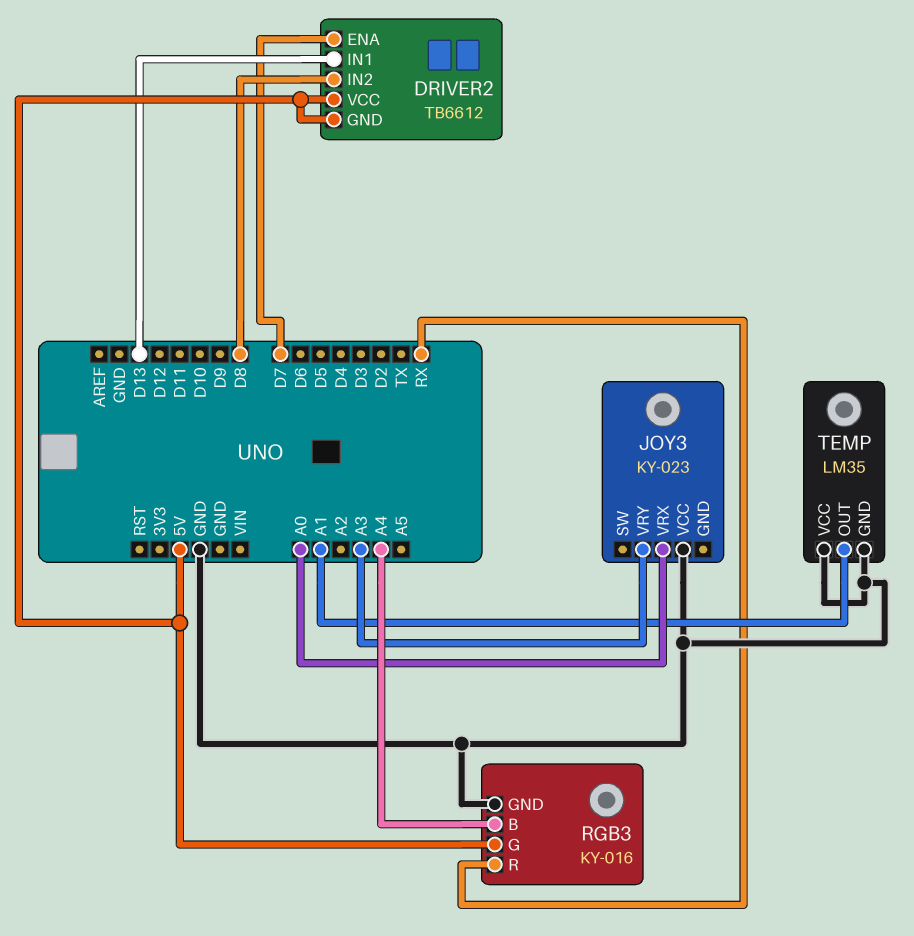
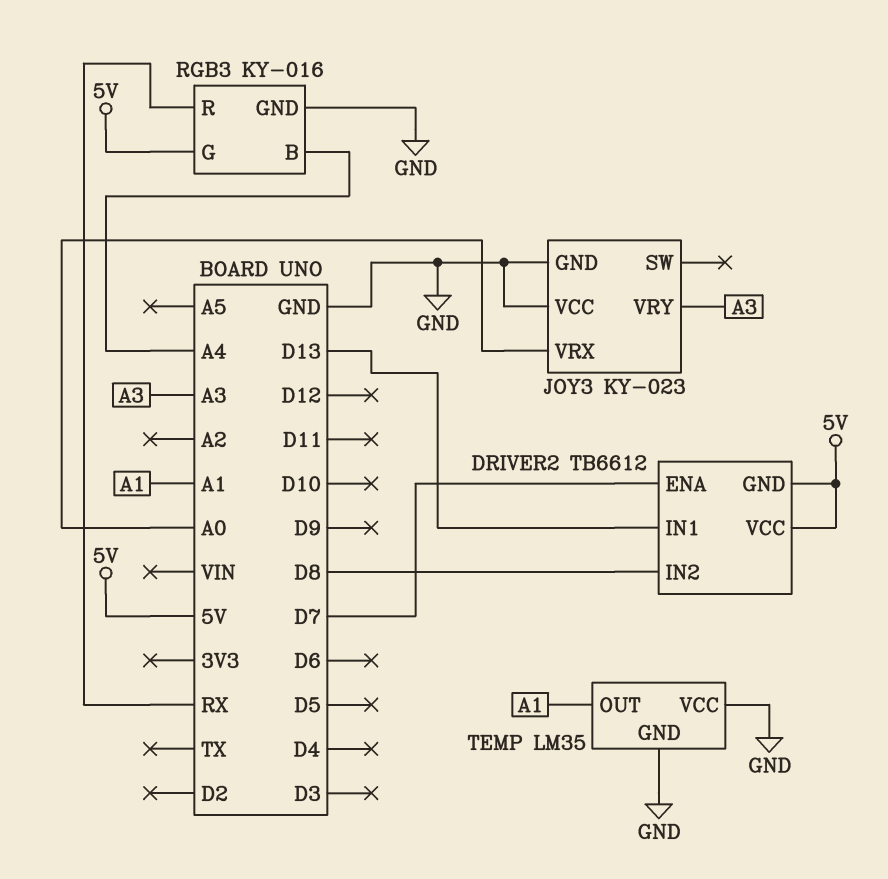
JOY3 pin GND: none -> GND

